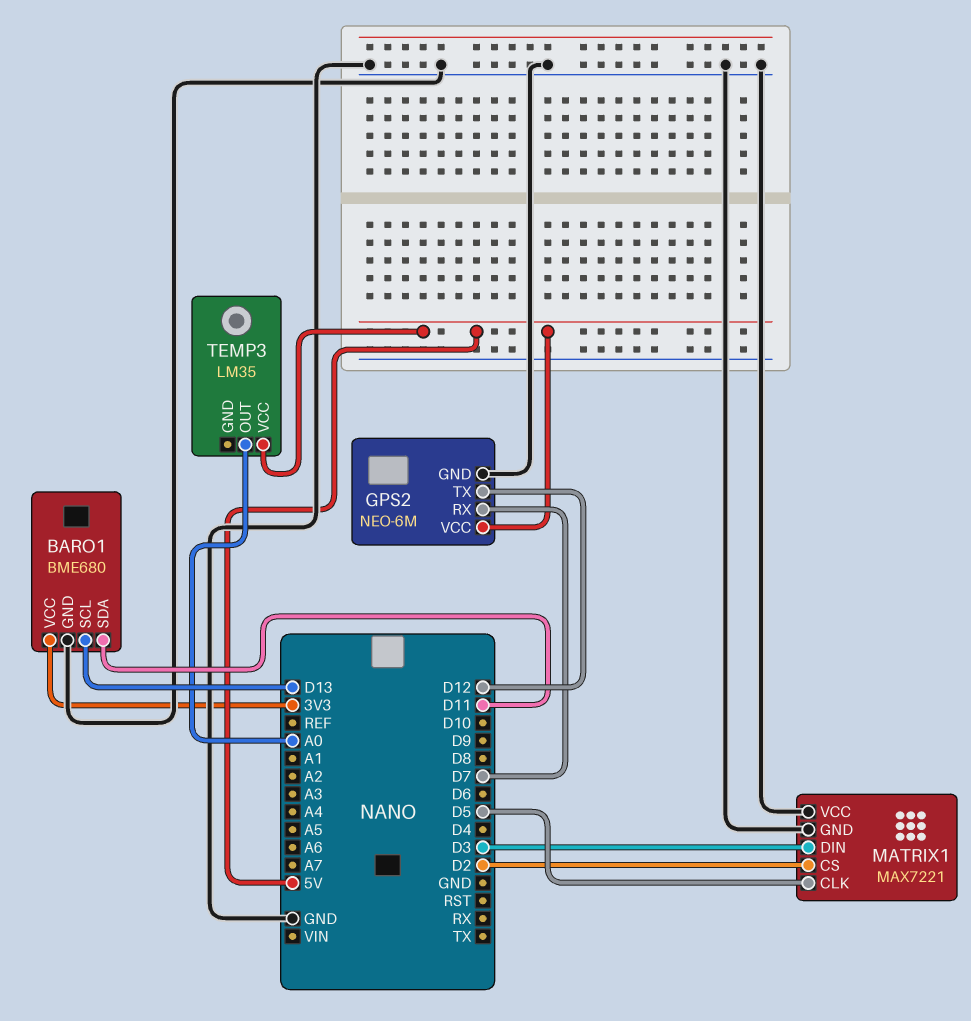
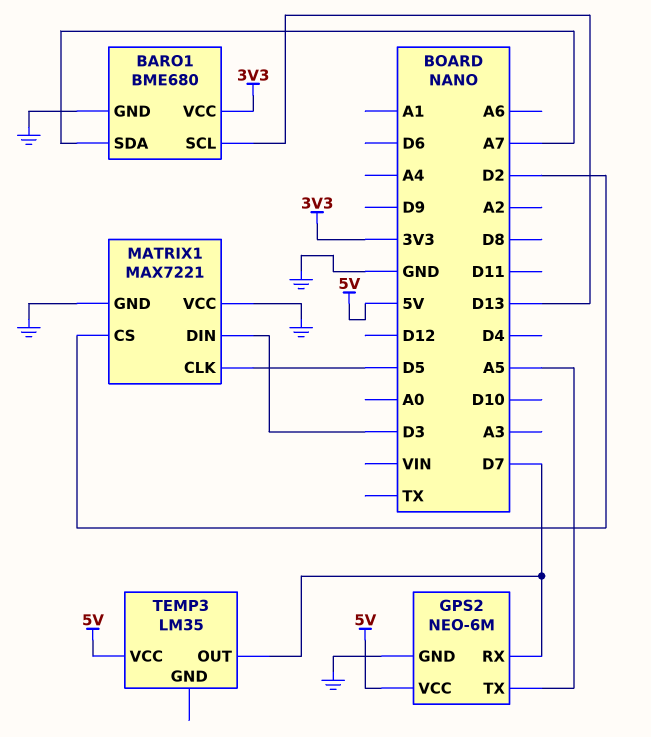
BARO1 pin SDA: D11 -> A7
GPS2 pin TX: D12 -> A5
TEMP3 pin OUT: A0 -> D7

